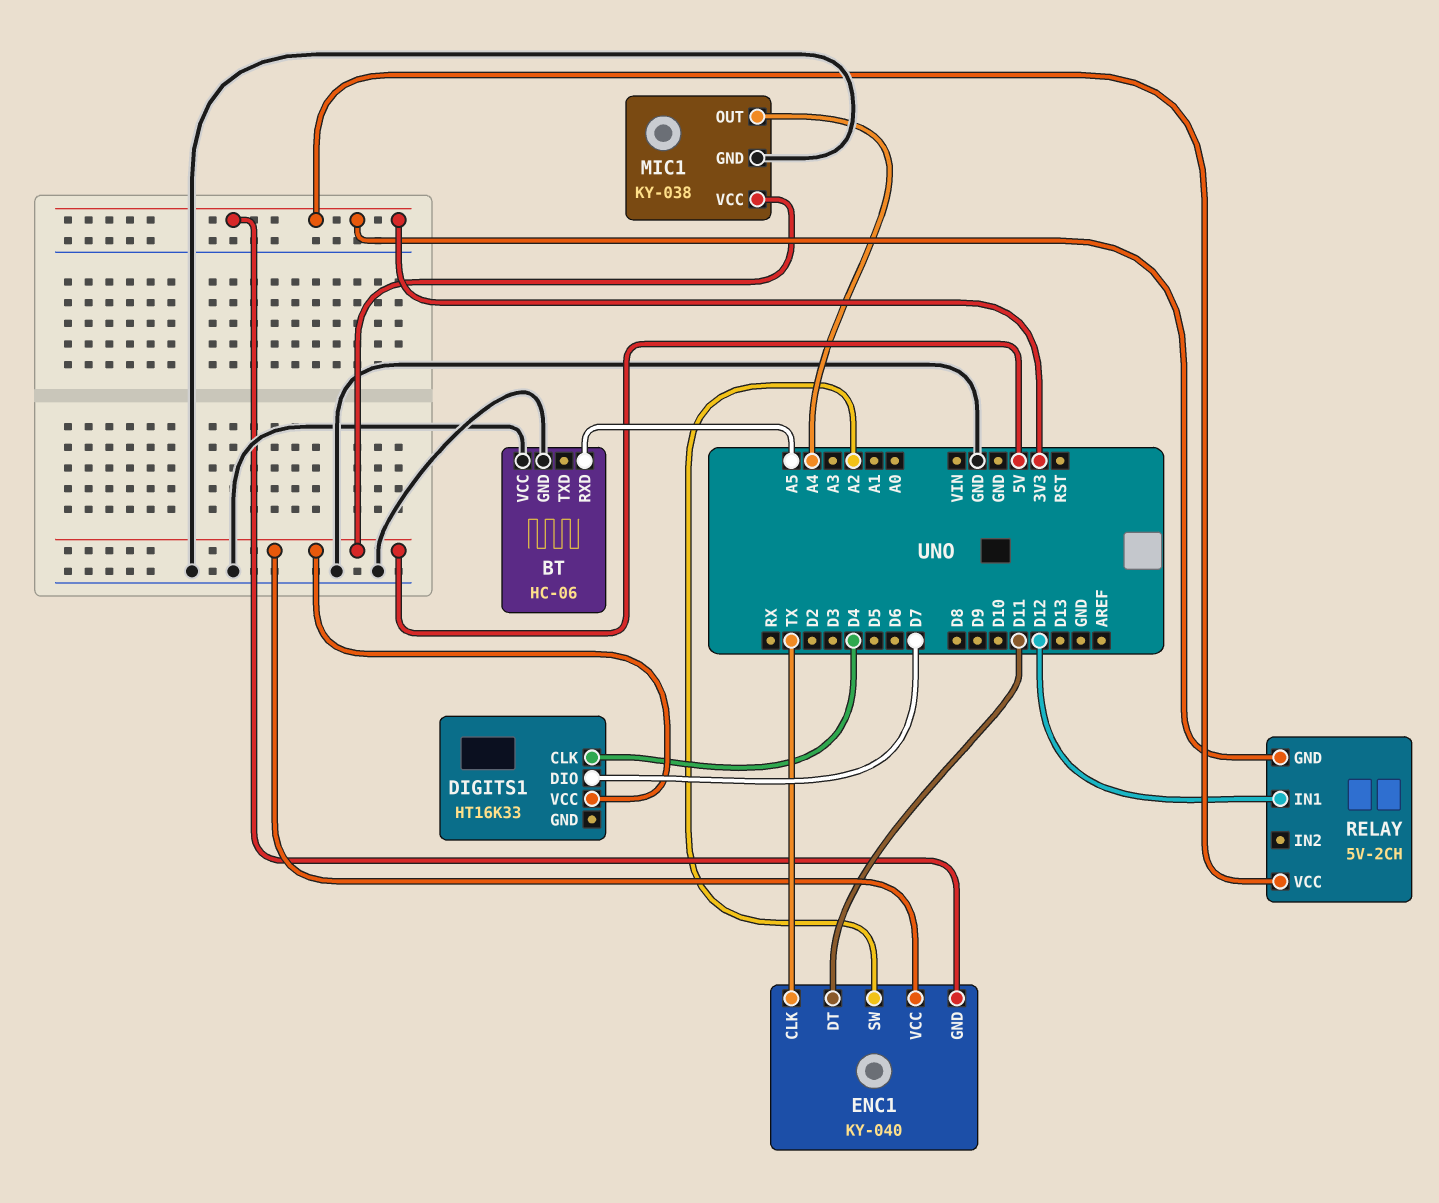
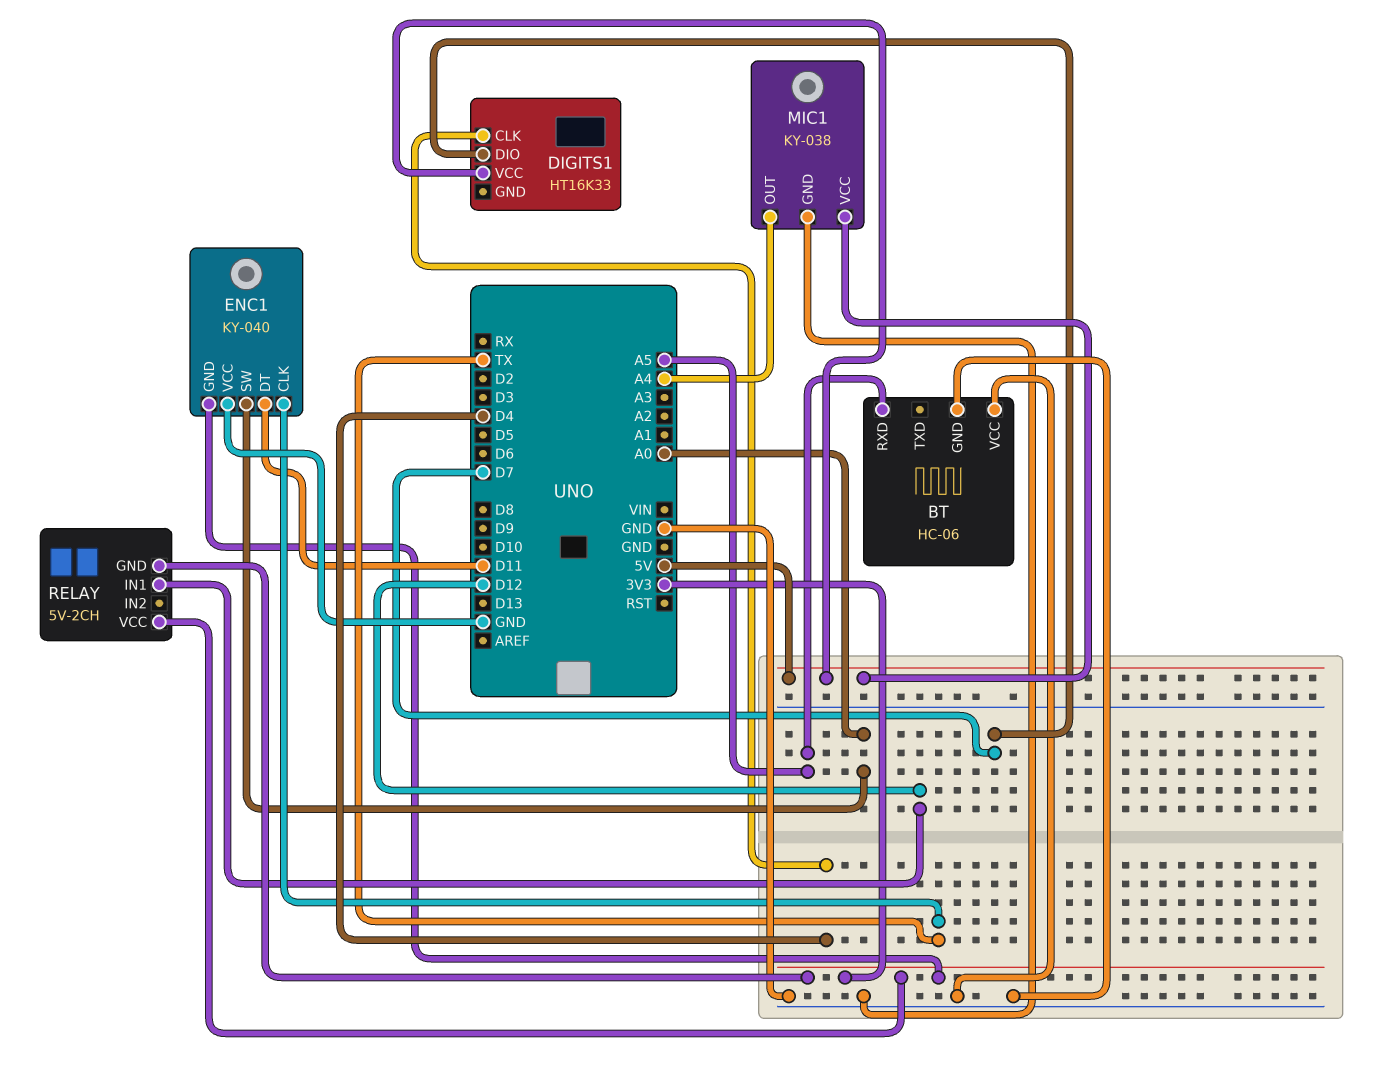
ENC1 pin SW: A2 -> A0
ENC1 pin VCC: 5V -> GND

